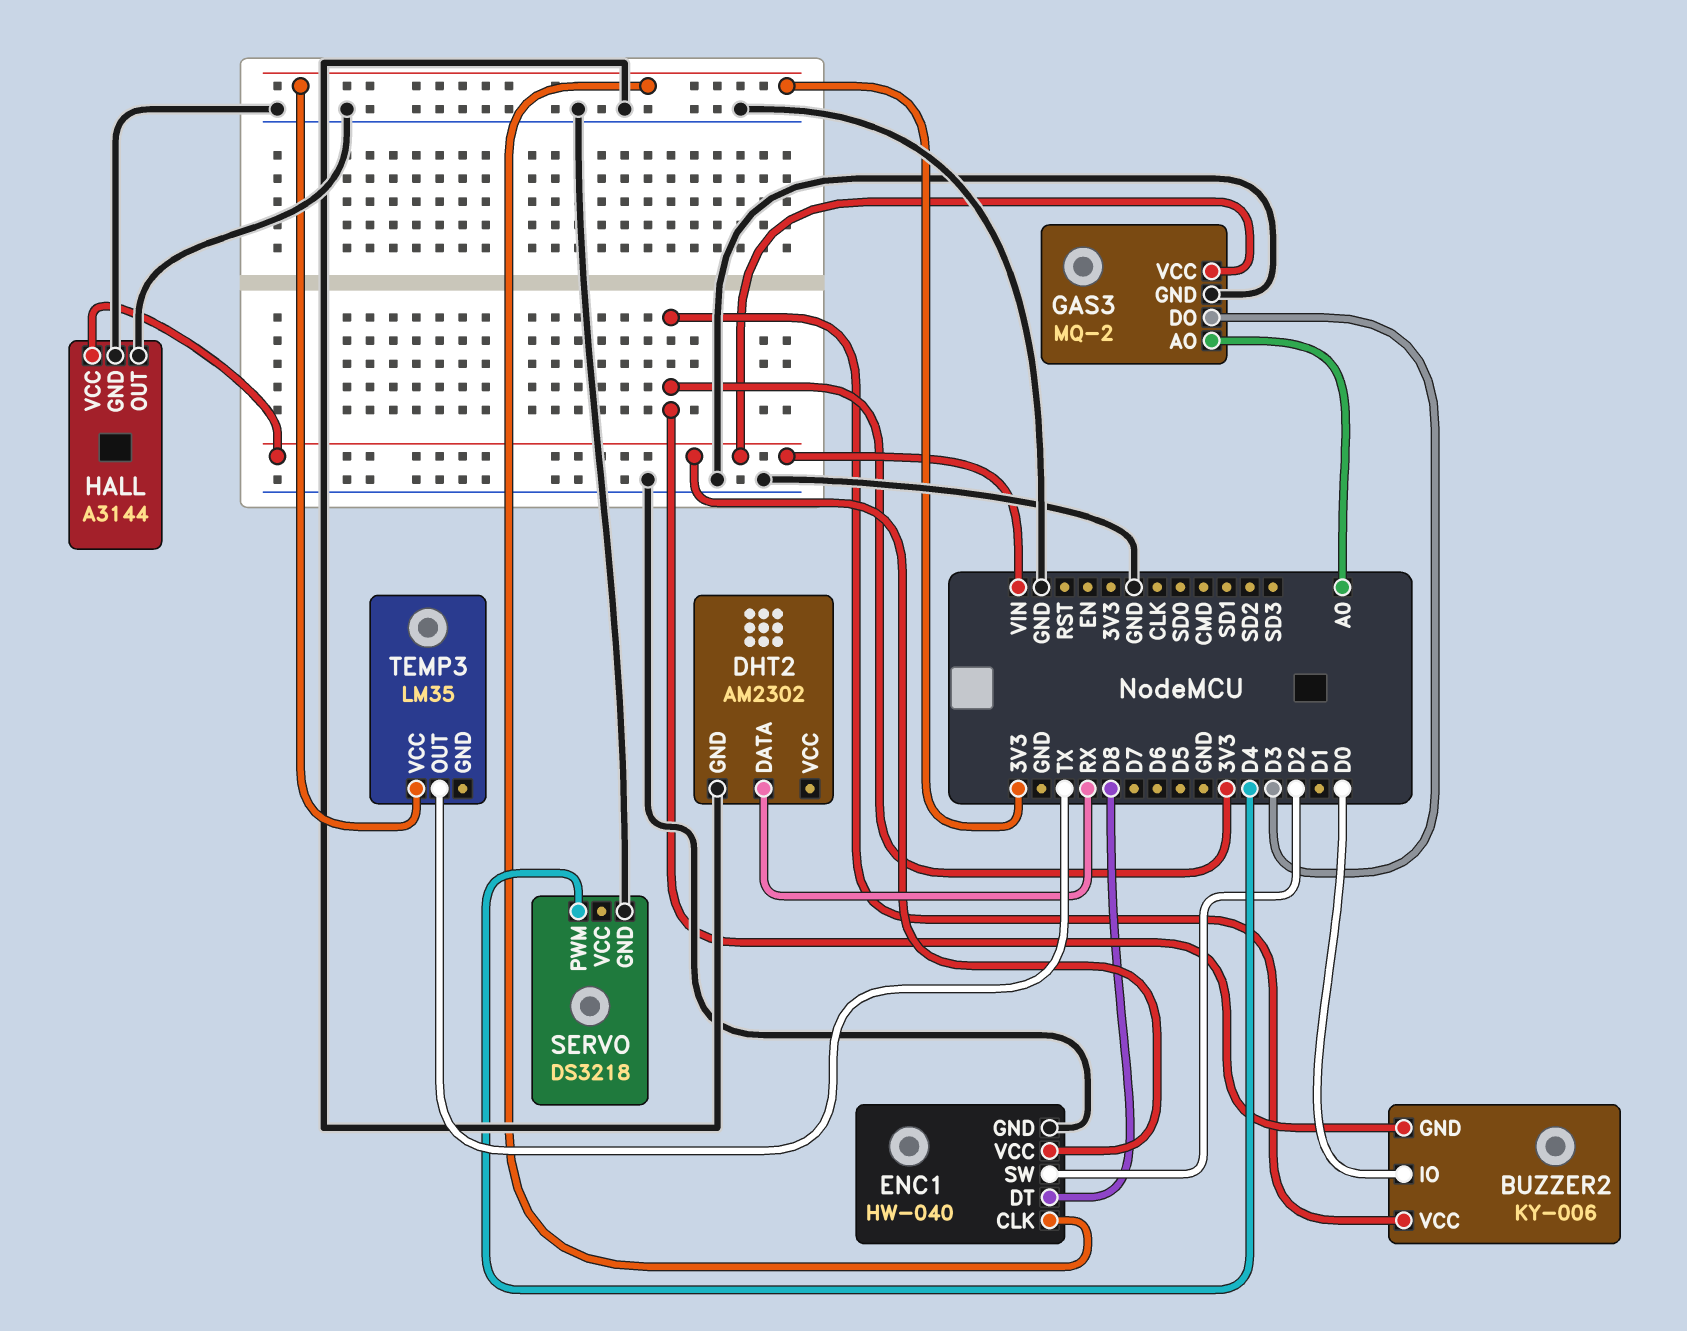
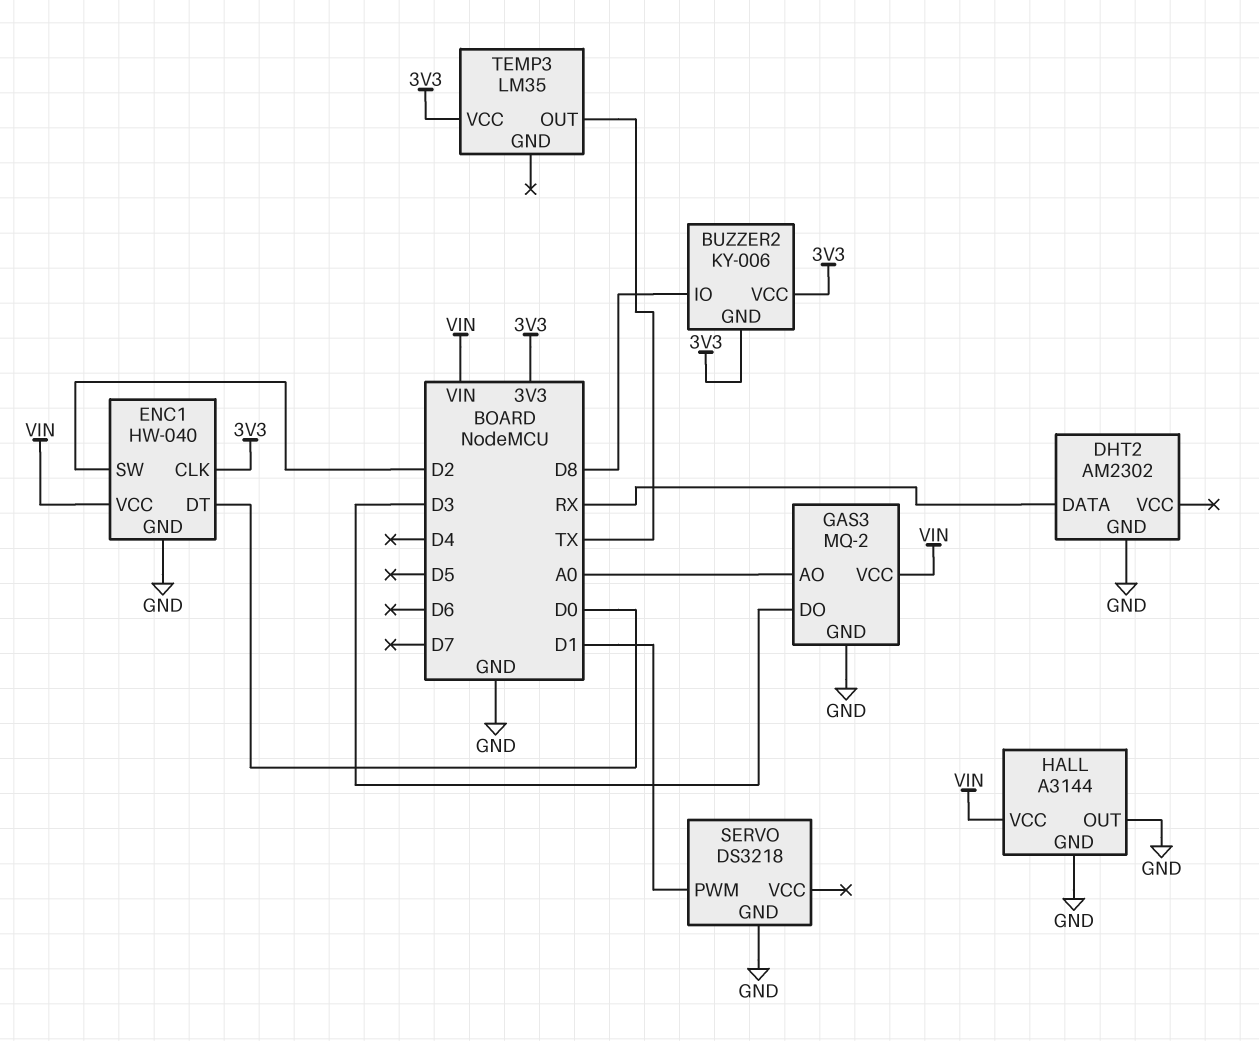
BUZZER2 pin IO: D0 -> D8
ENC1 pin DT: D8 -> D0
SERVO pin PWM: D4 -> D1

